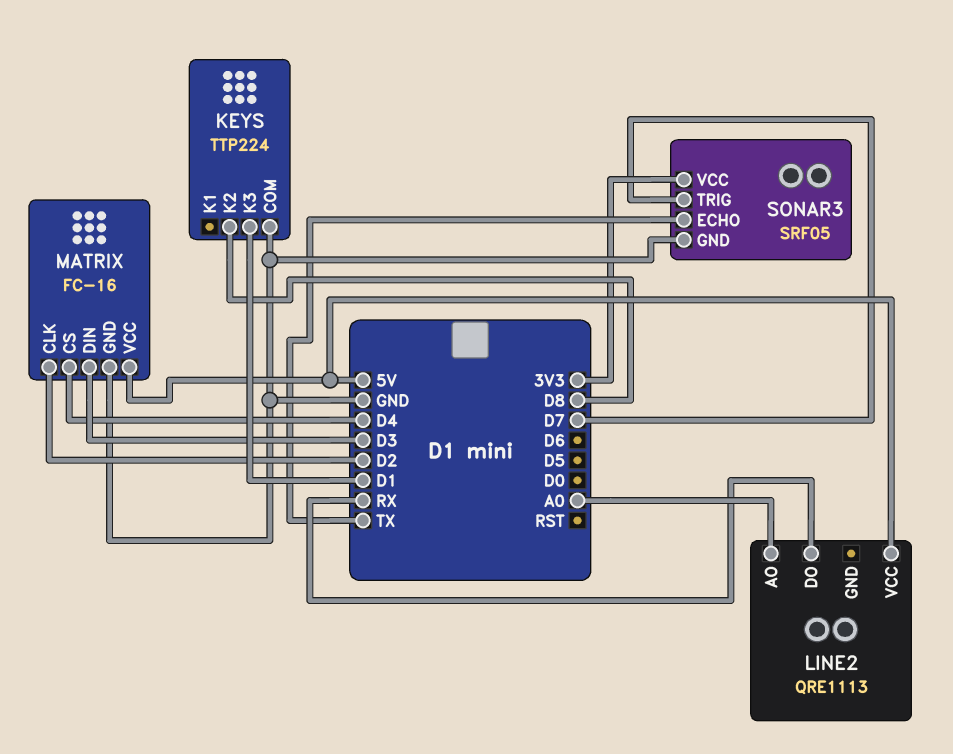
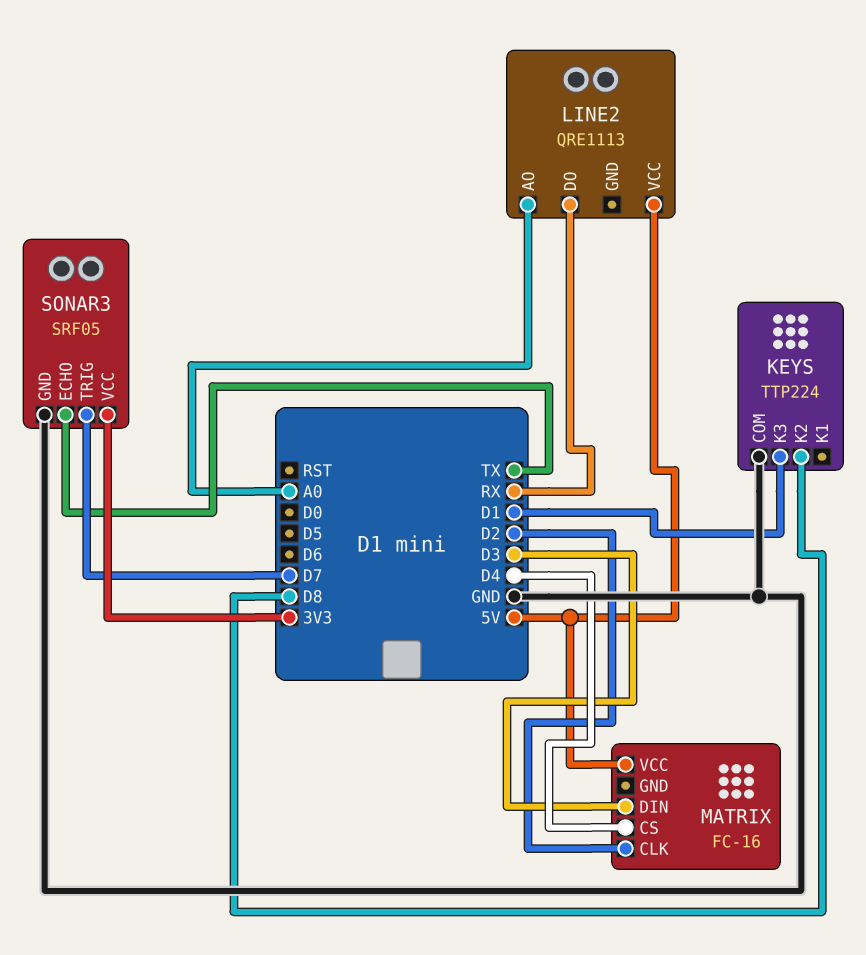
MATRIX pin GND: GND -> none

